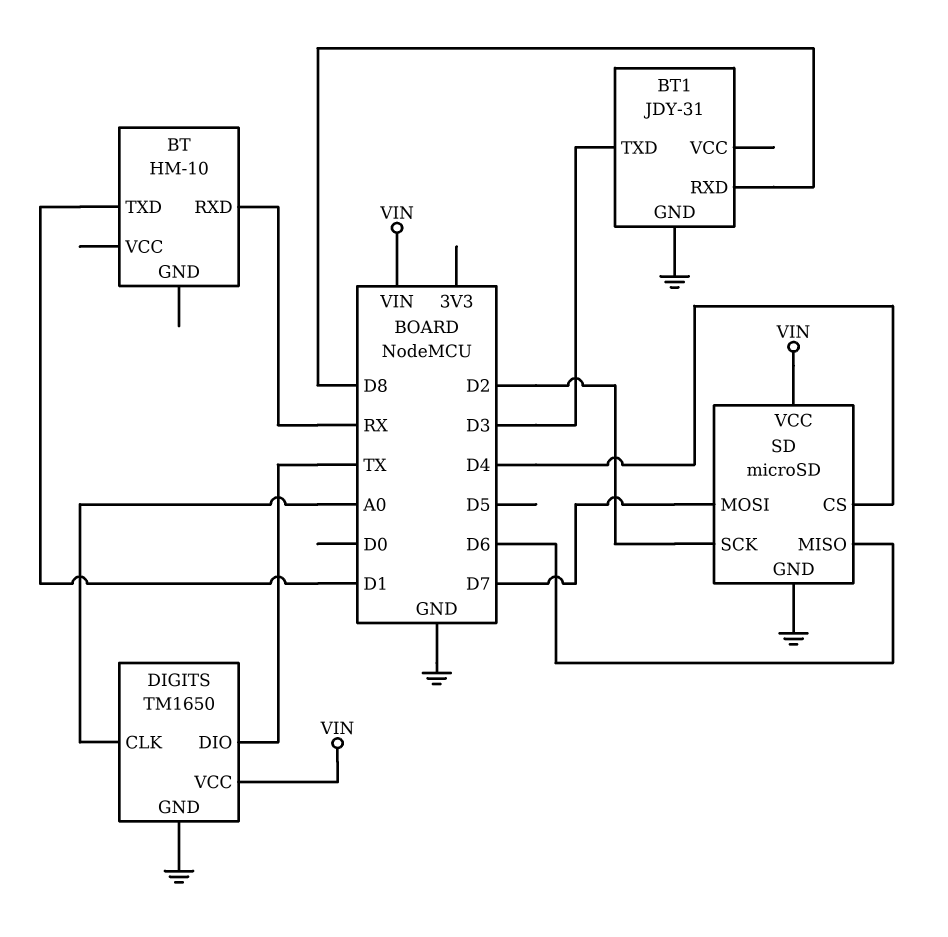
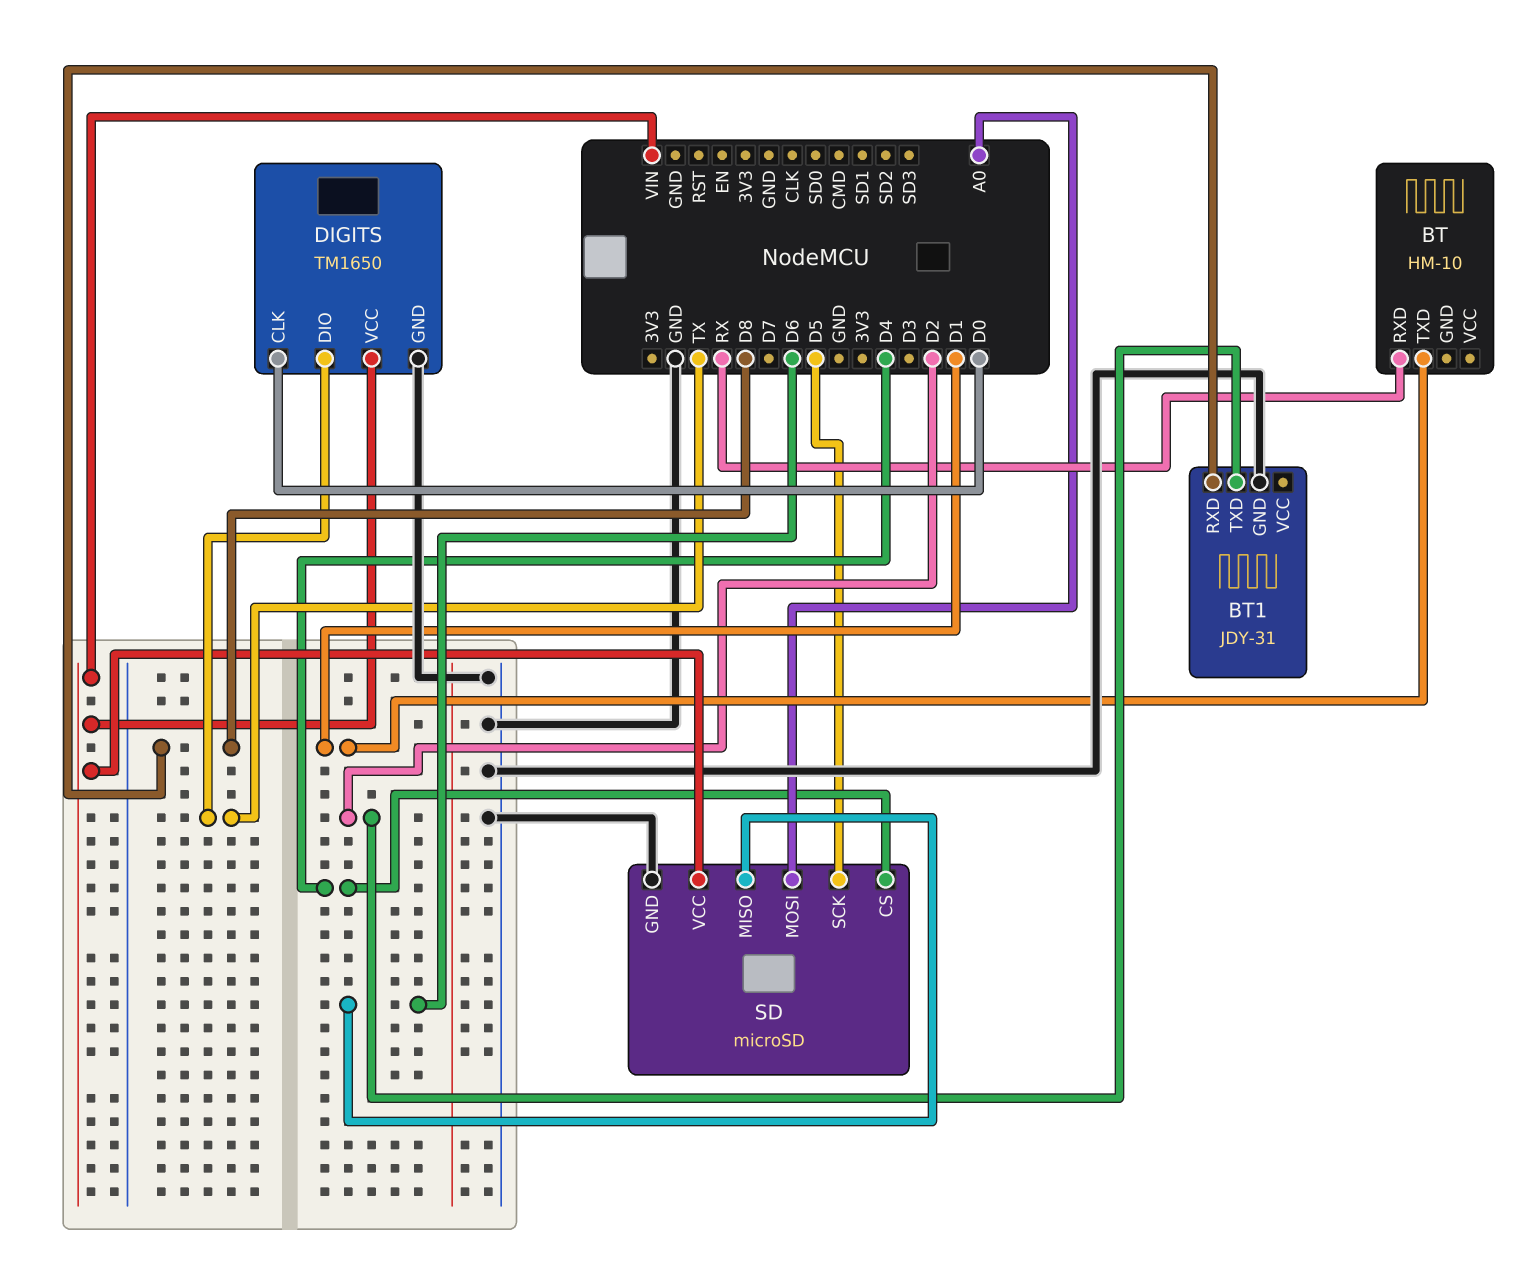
BT1 pin TXD: D3 -> D2
DIGITS pin CLK: A0 -> D0
SD pin MOSI: D7 -> A0
SD pin SCK: D2 -> D5

